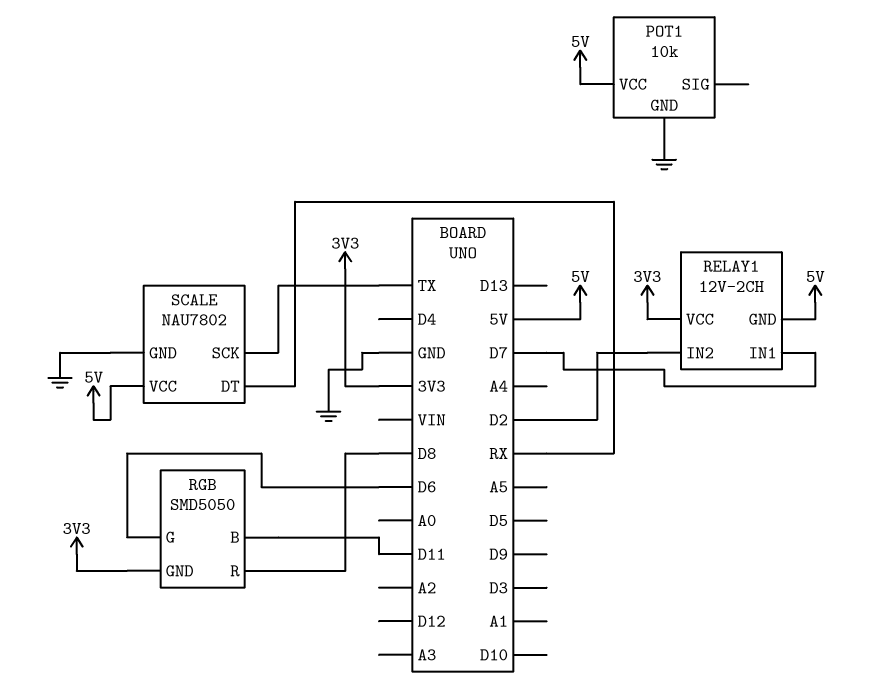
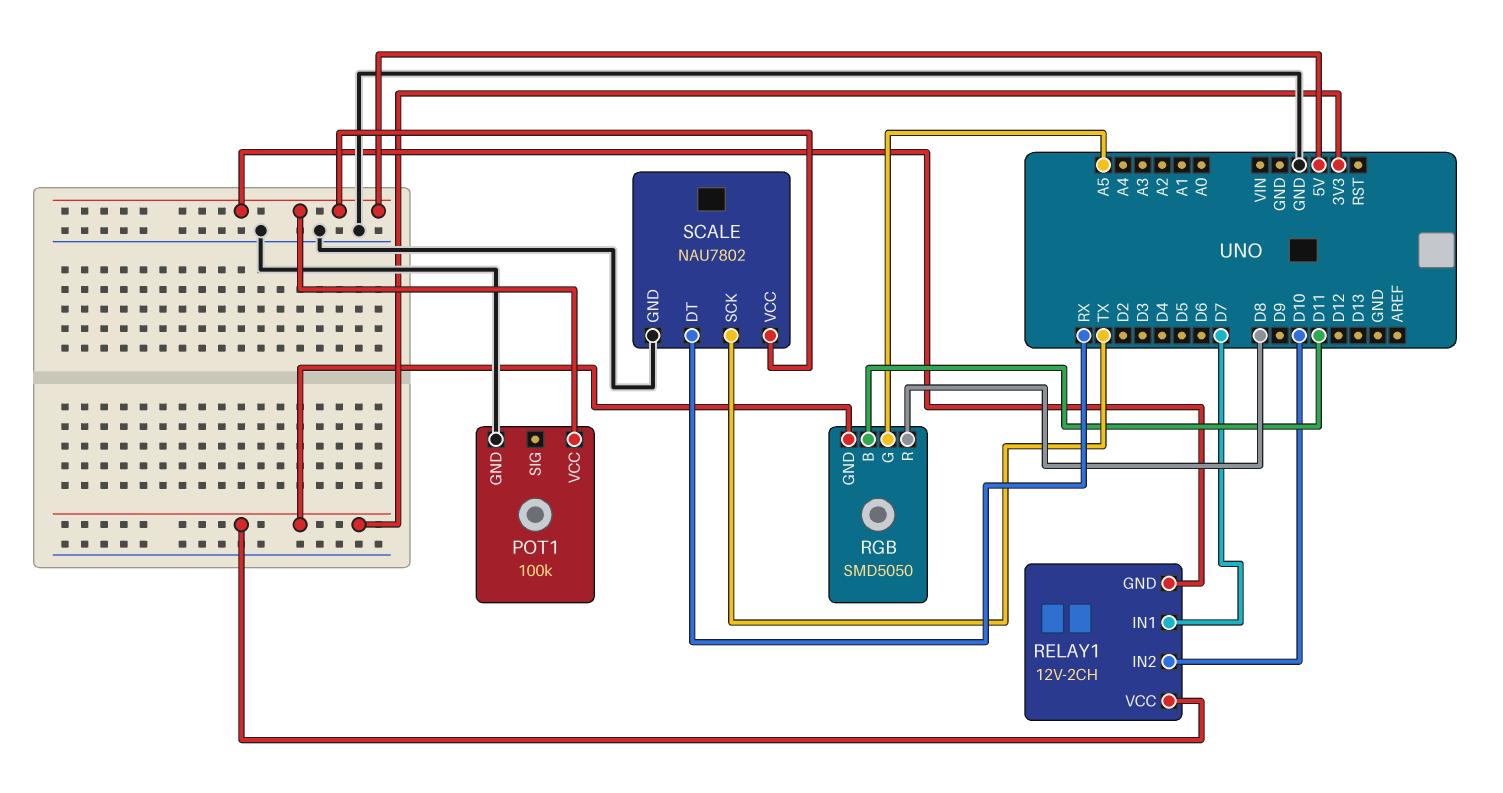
POT1: 10k -> 100k
RELAY1 pin IN2: D2 -> D10
RGB pin G: D6 -> A5

